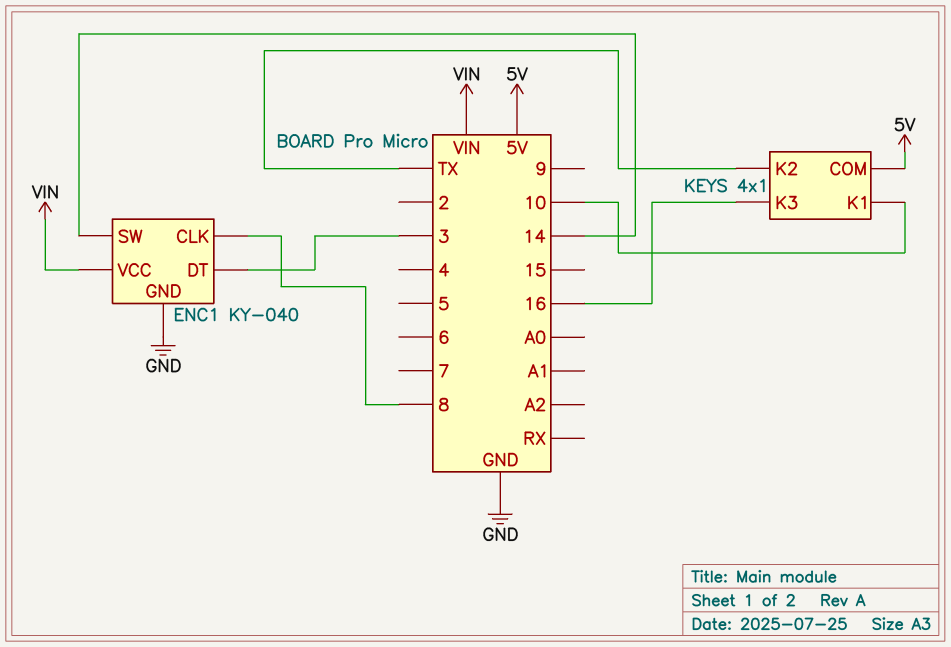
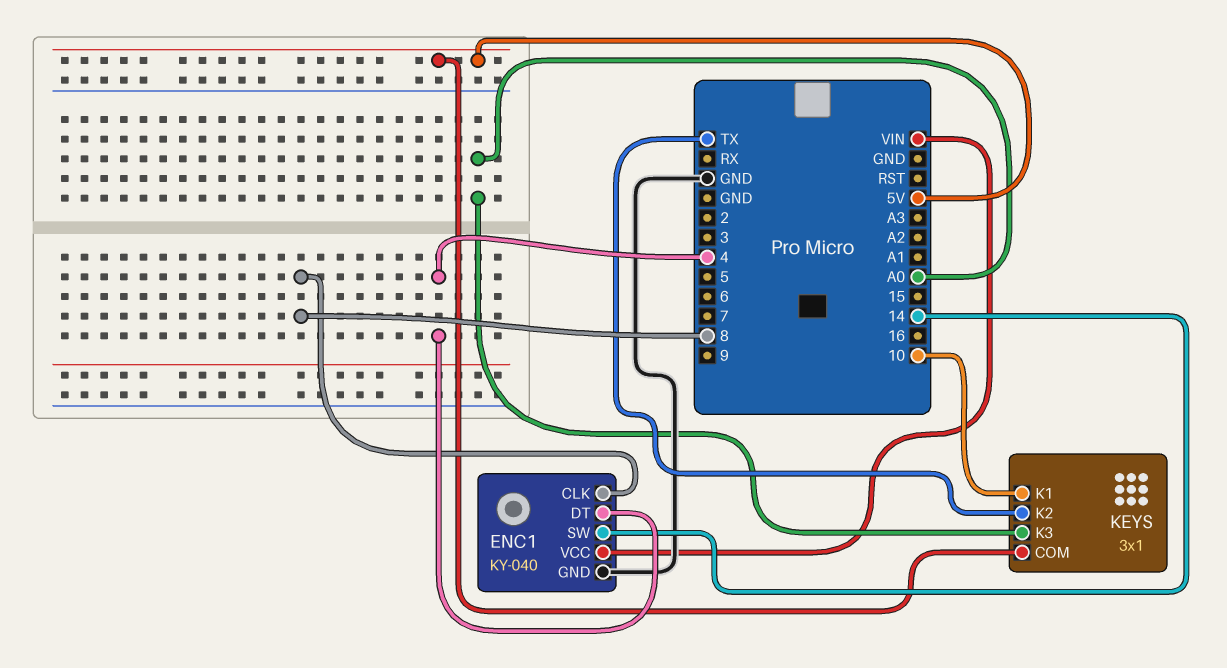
ENC1 pin DT: 3 -> 4
KEYS: 4x1 -> 3x1
KEYS pin K3: 16 -> A0

